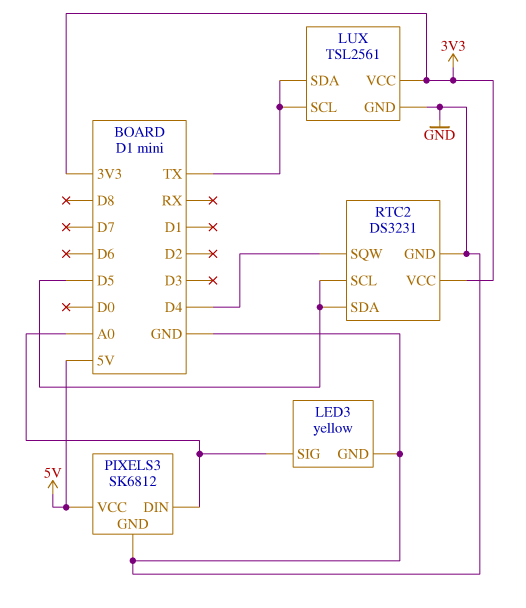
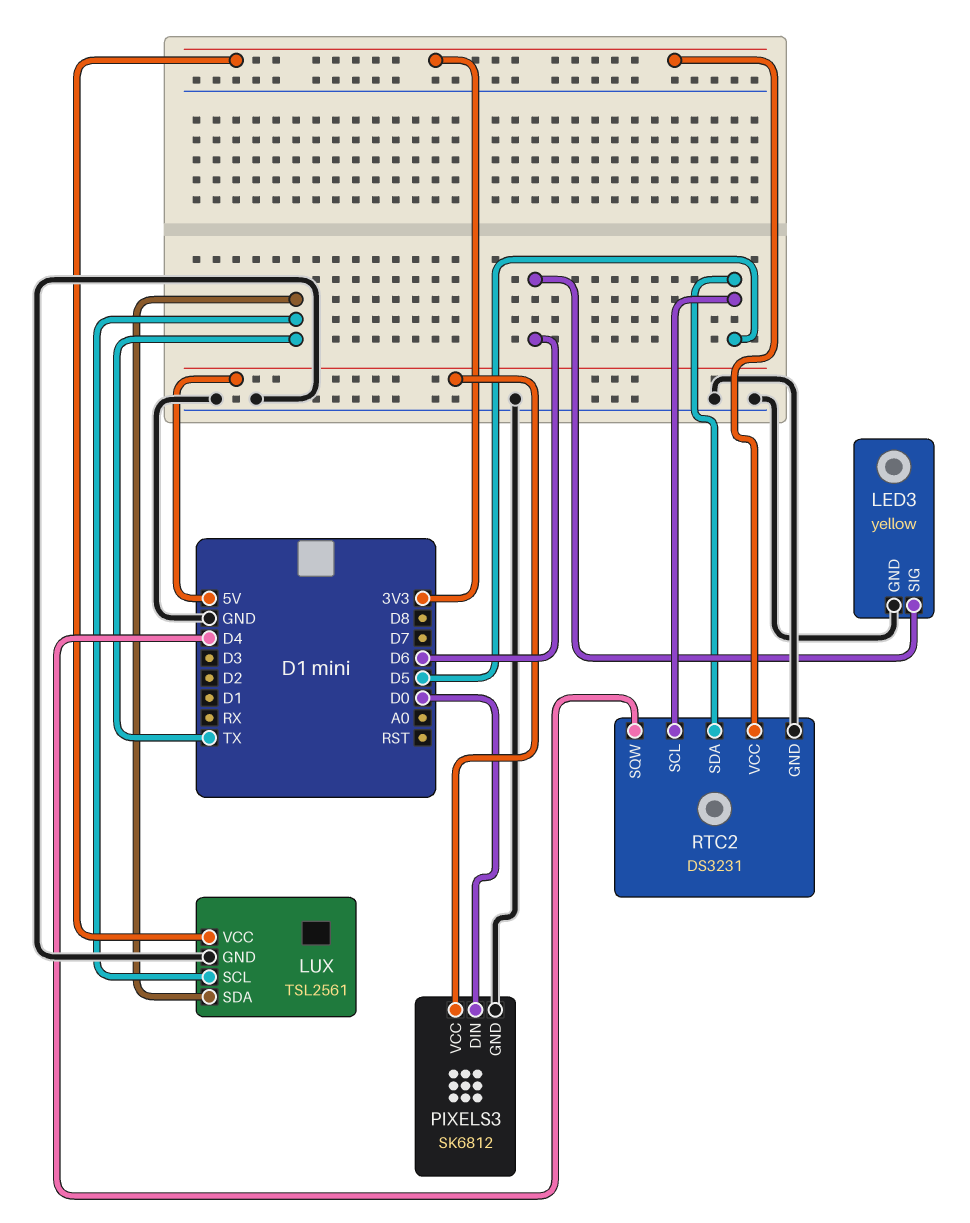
LED3 pin SIG: A0 -> D6
PIXELS3 pin DIN: A0 -> D0

